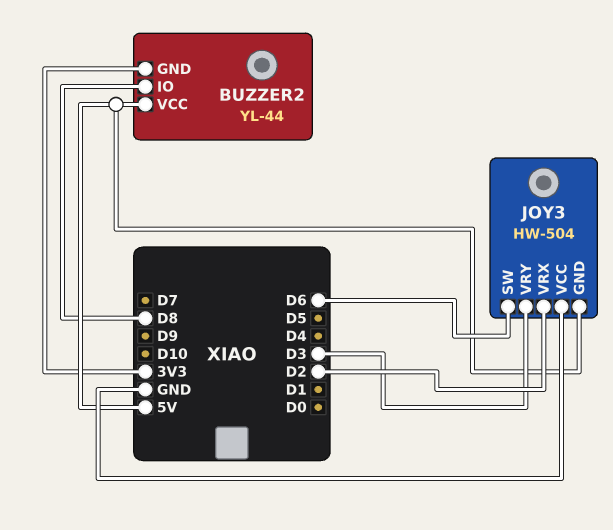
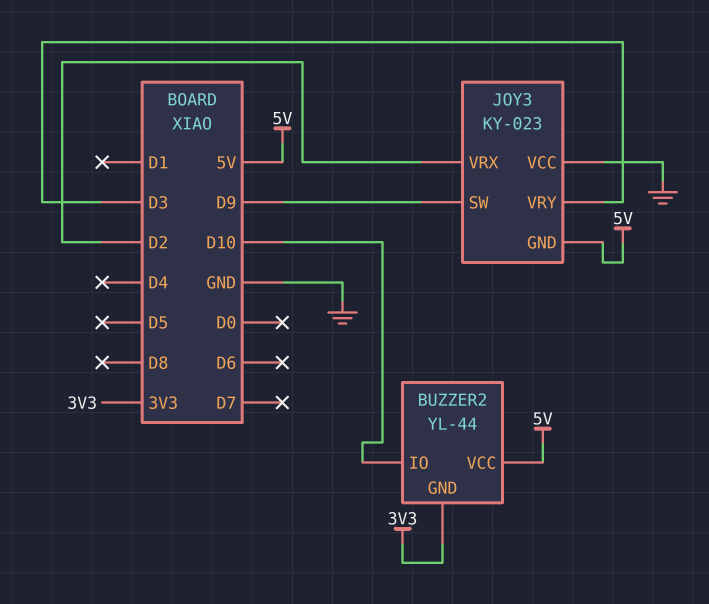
BUZZER2 pin IO: D8 -> D10
JOY3: HW-504 -> KY-023
JOY3 pin SW: D6 -> D9

